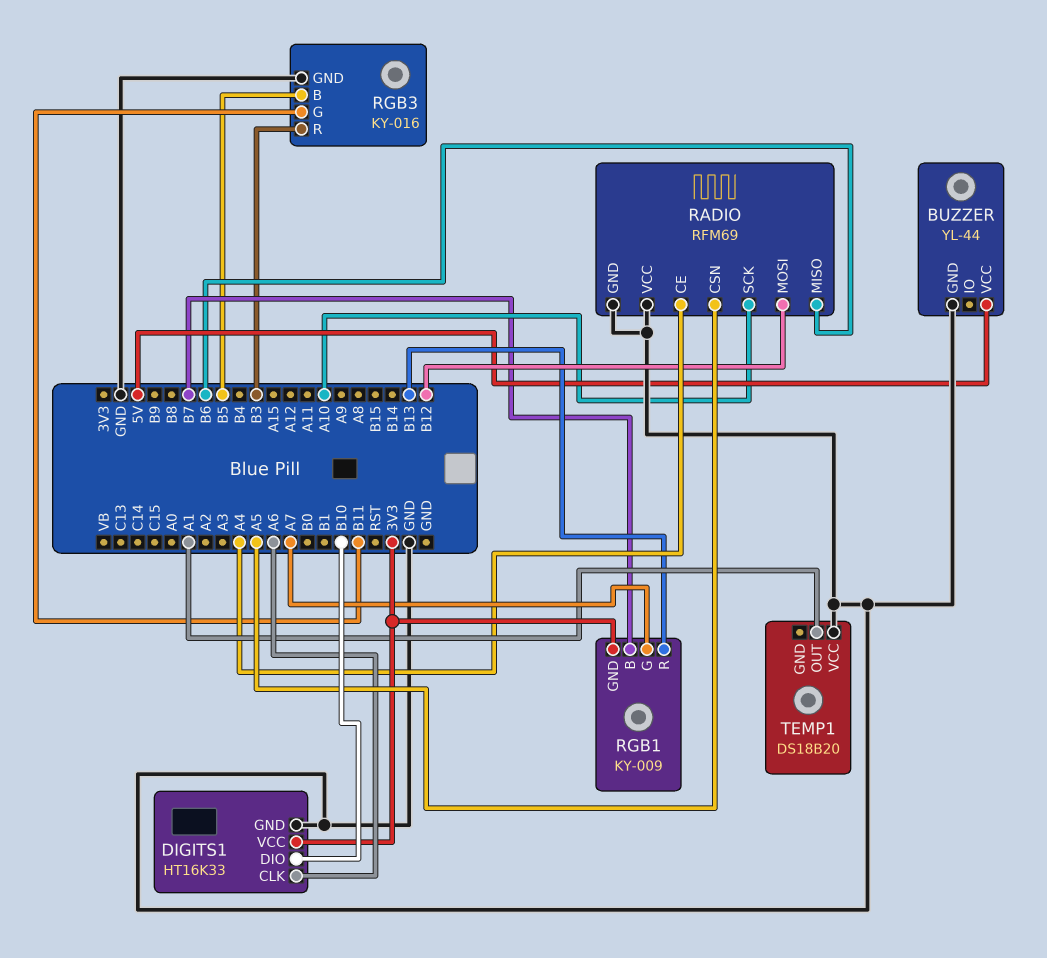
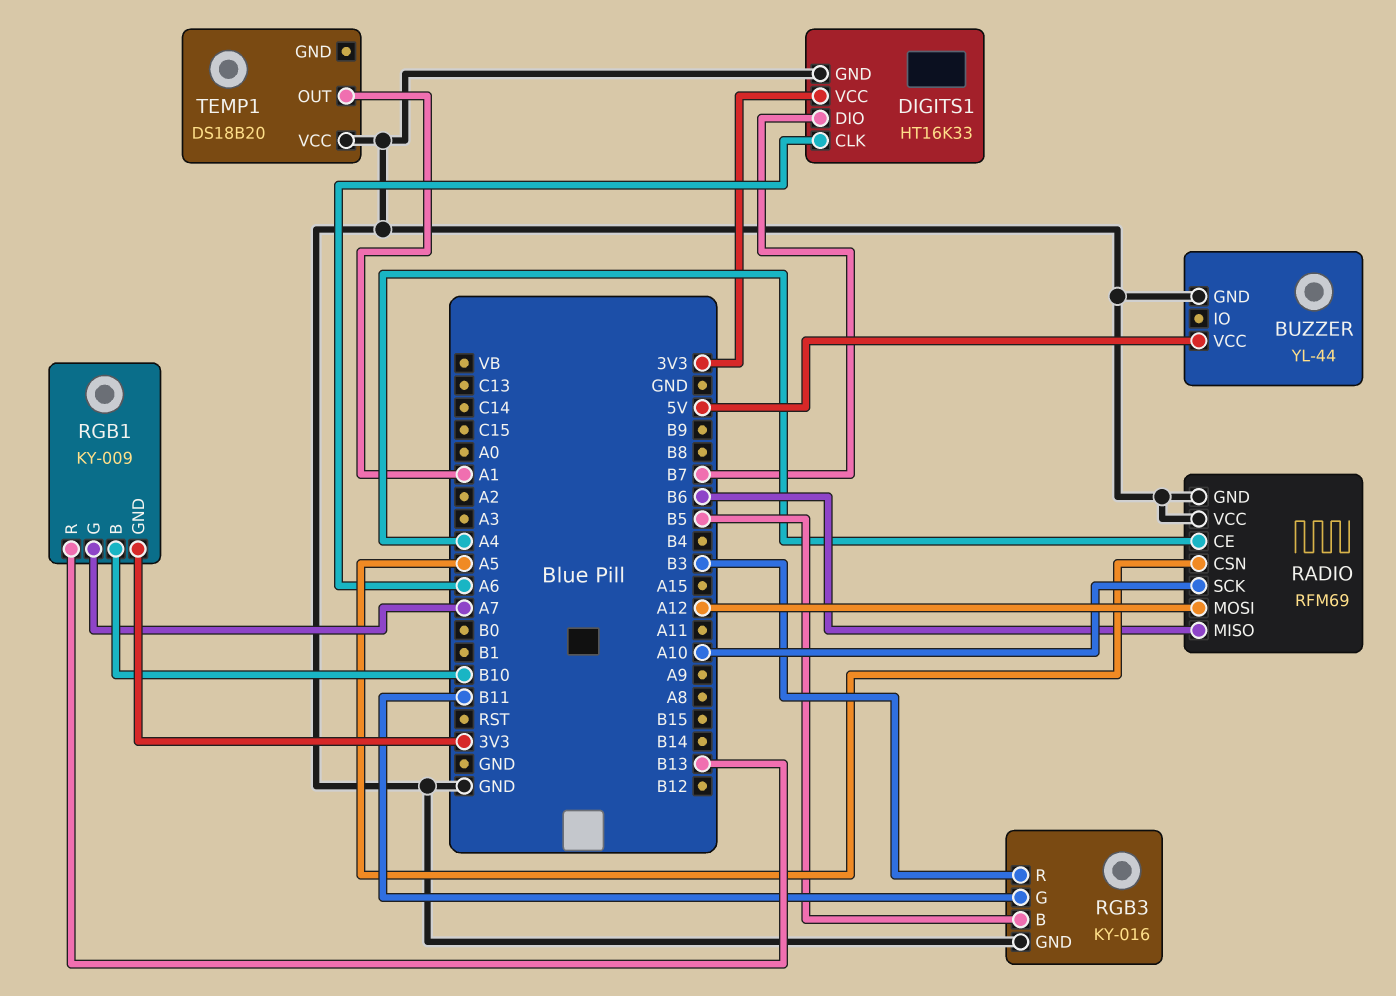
DIGITS1 pin DIO: B10 -> B7
RADIO pin MOSI: B12 -> A12
RGB1 pin B: B7 -> B10

